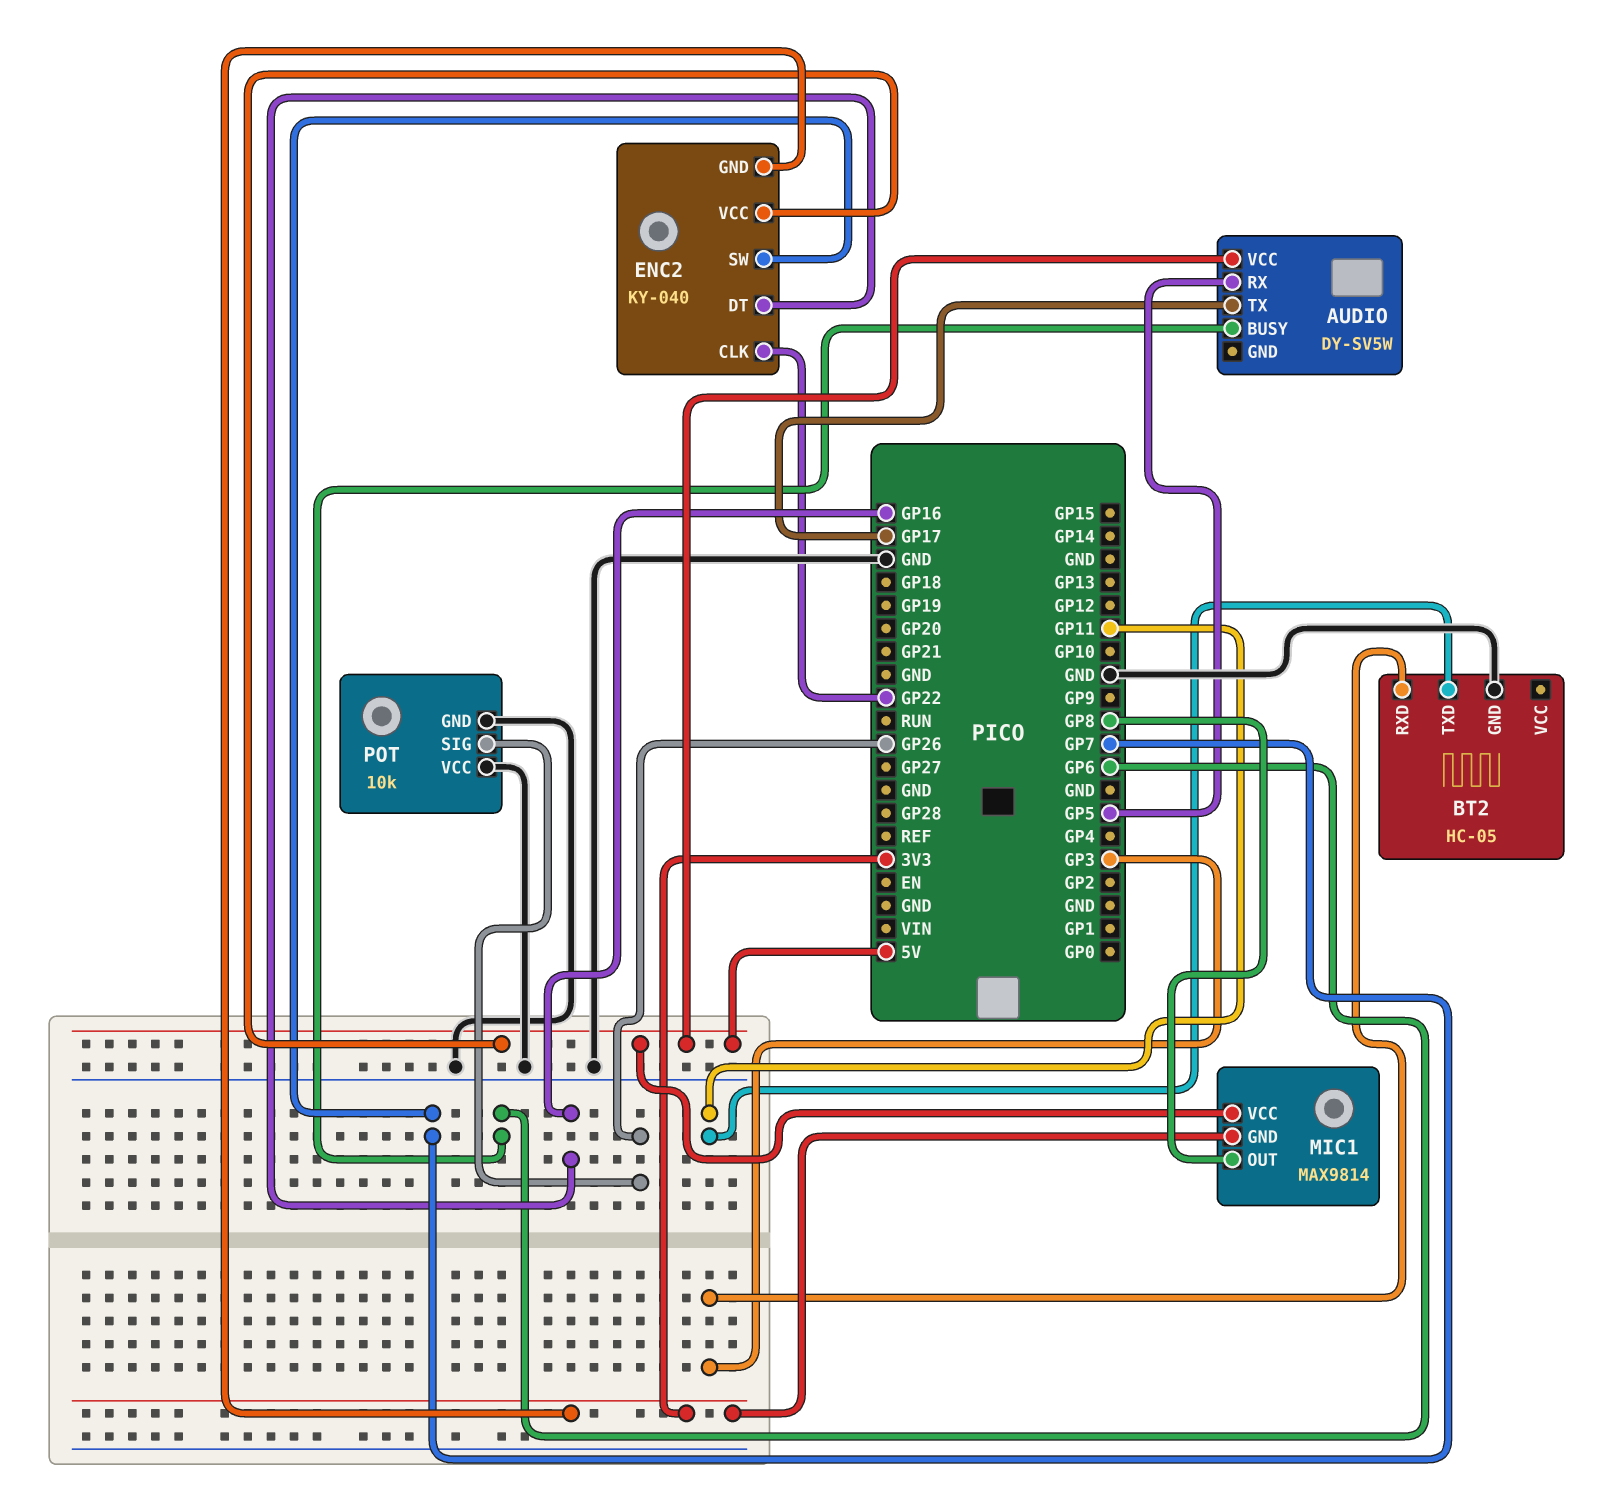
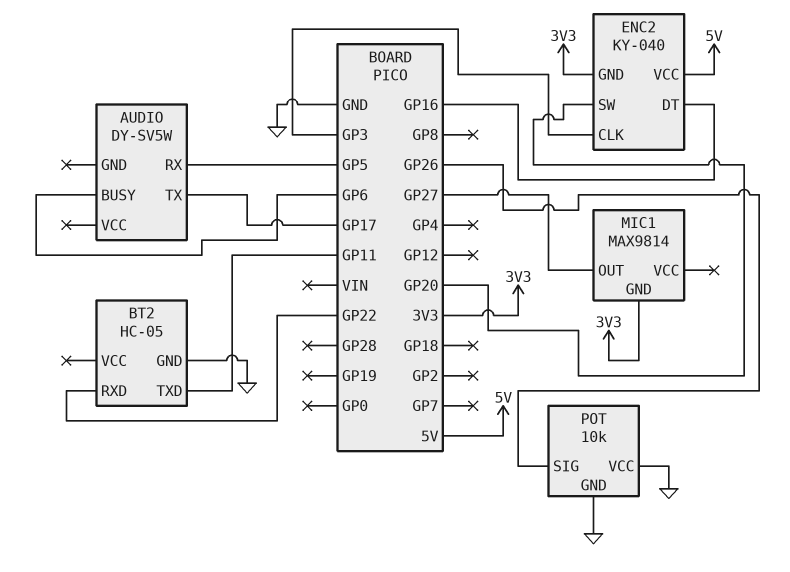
AUDIO pin VCC: 5V -> none
BT2 pin RXD: GP3 -> GP22
ENC2 pin CLK: GP22 -> GP3
ENC2 pin SW: GP7 -> GP20
MIC1 pin OUT: GP8 -> GP27
MIC1 pin VCC: 5V -> none

